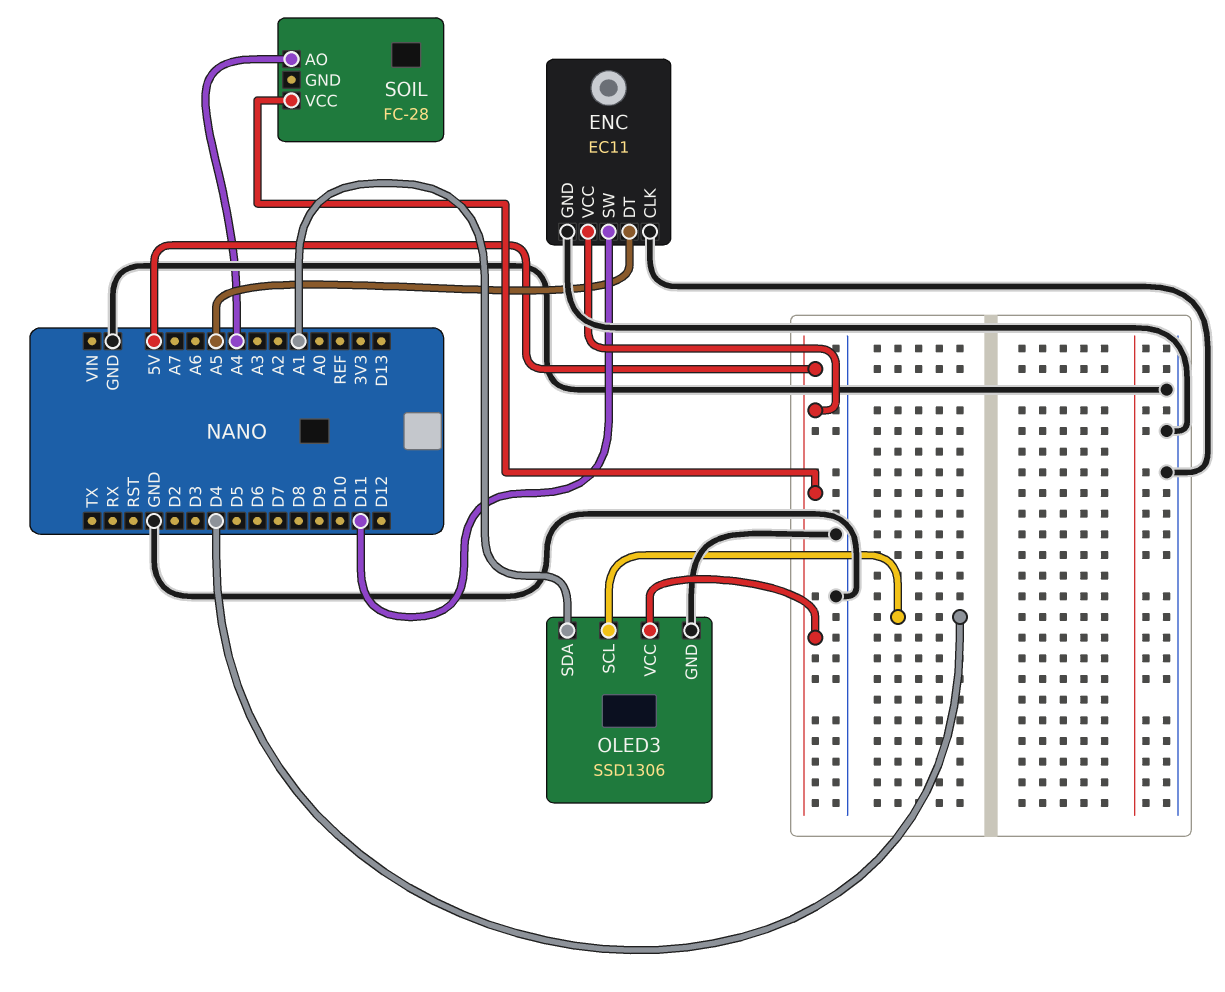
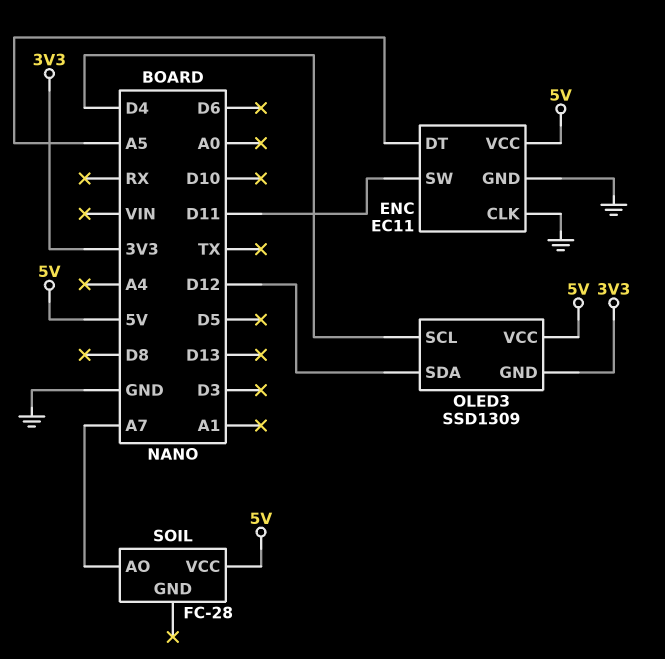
OLED3: SSD1306 -> SSD1309
OLED3 pin GND: GND -> 3V3
OLED3 pin SDA: A1 -> D12
SOIL pin AO: A4 -> A7

